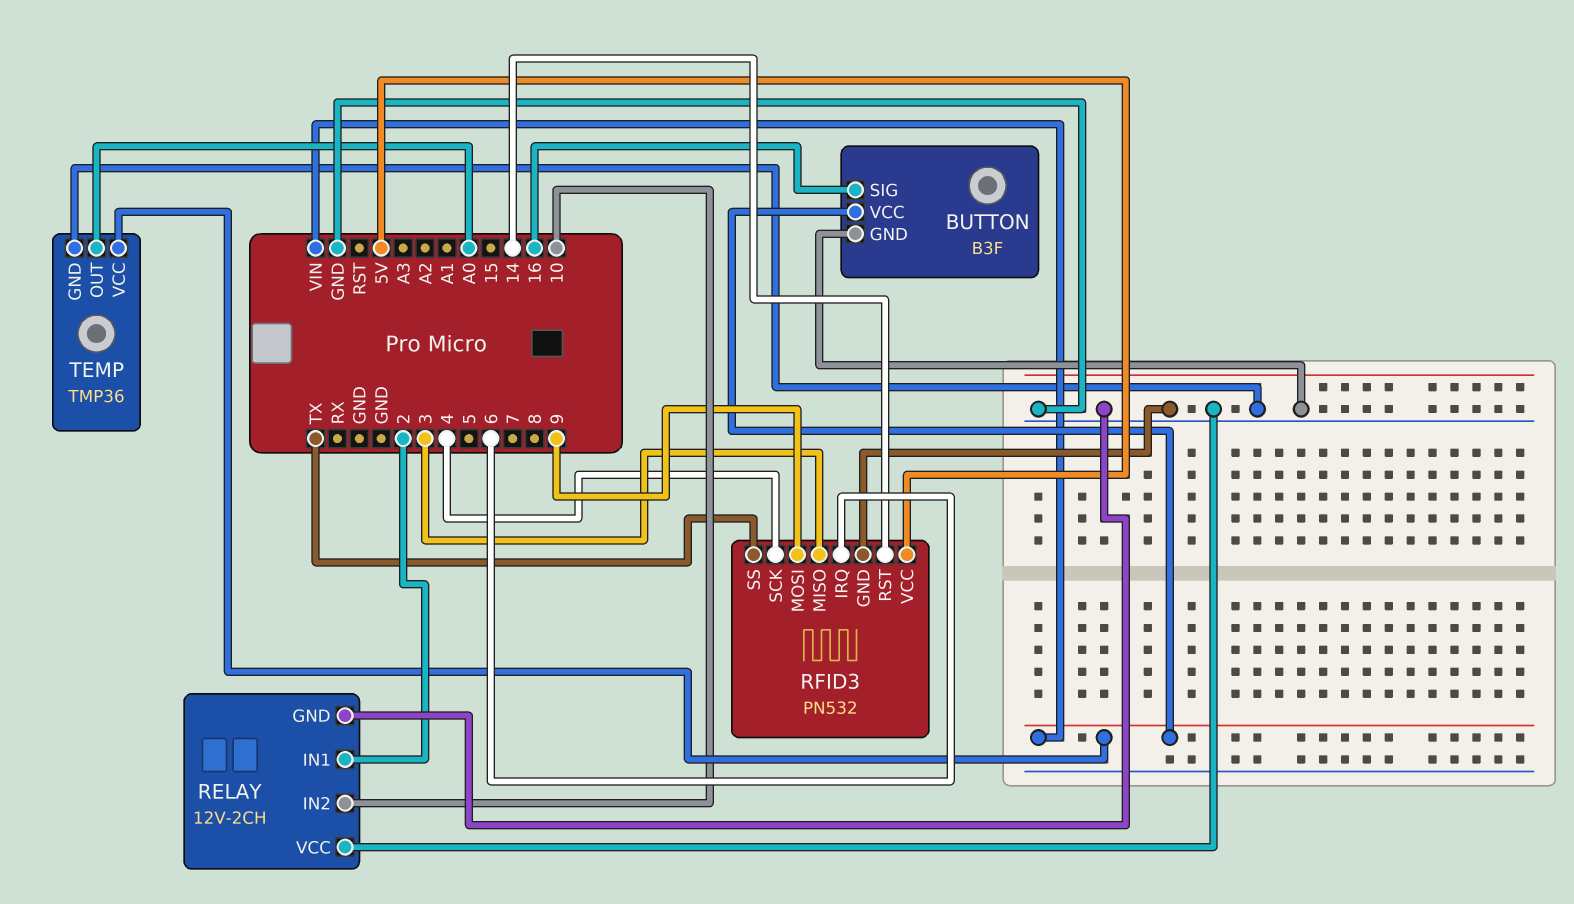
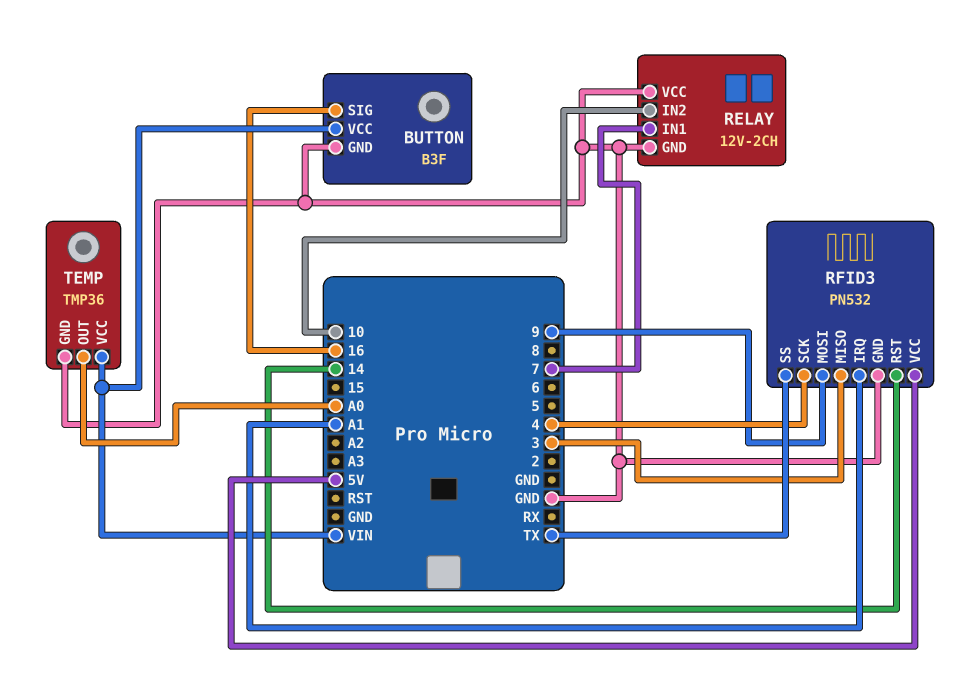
RELAY pin IN1: 2 -> 7
RFID3 pin IRQ: 6 -> A1

